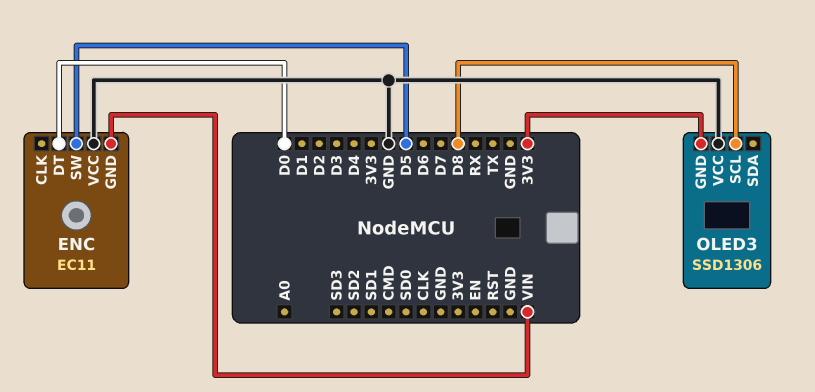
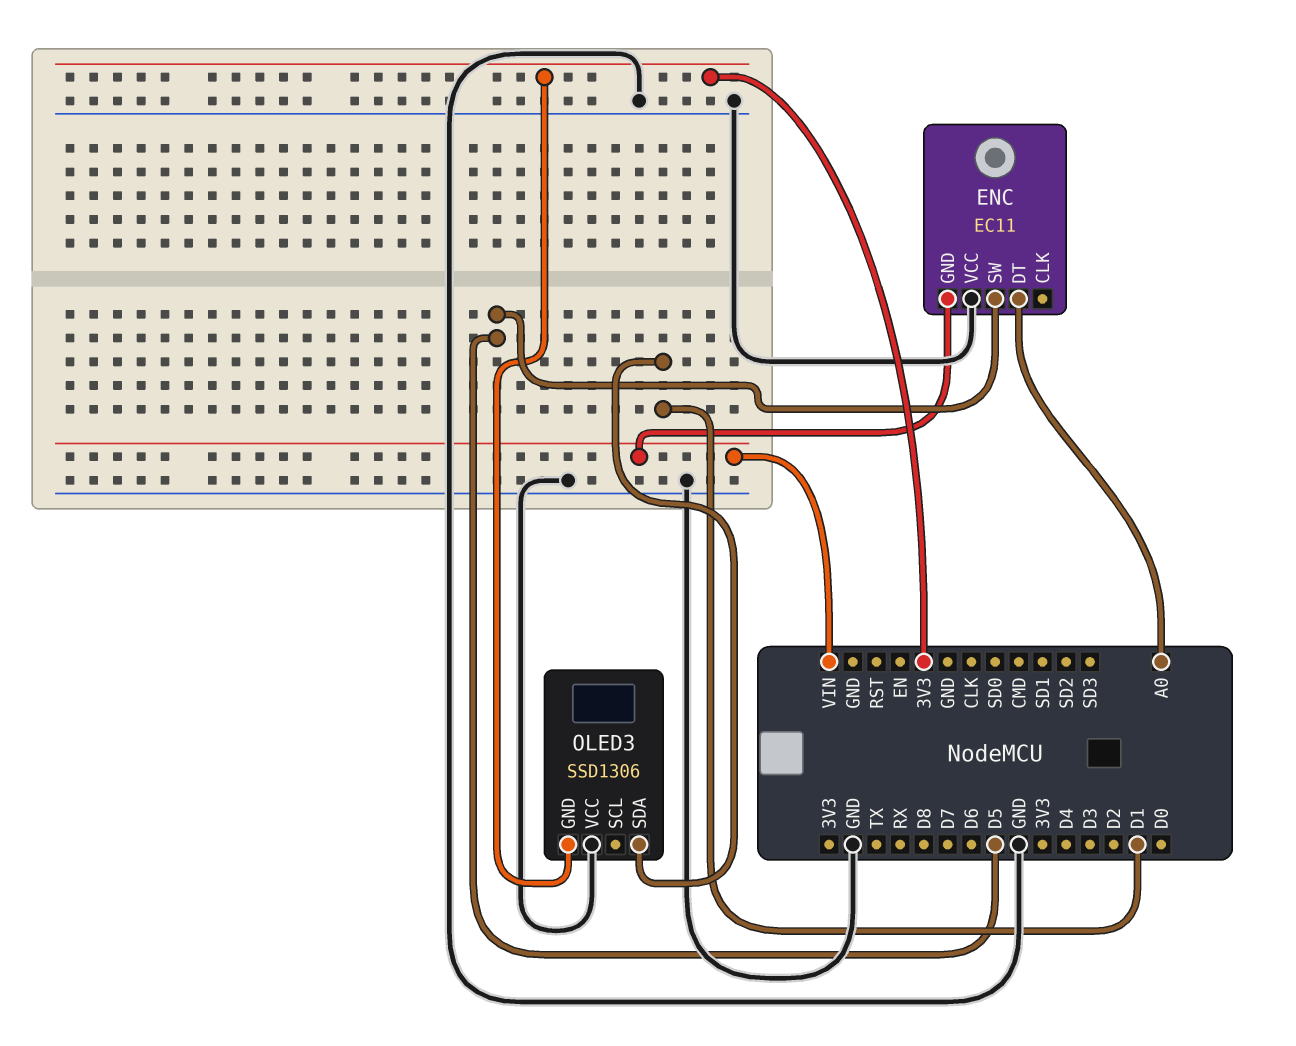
ENC pin DT: D0 -> A0
OLED3 pin SCL: D8 -> none
OLED3 pin SDA: none -> D1

